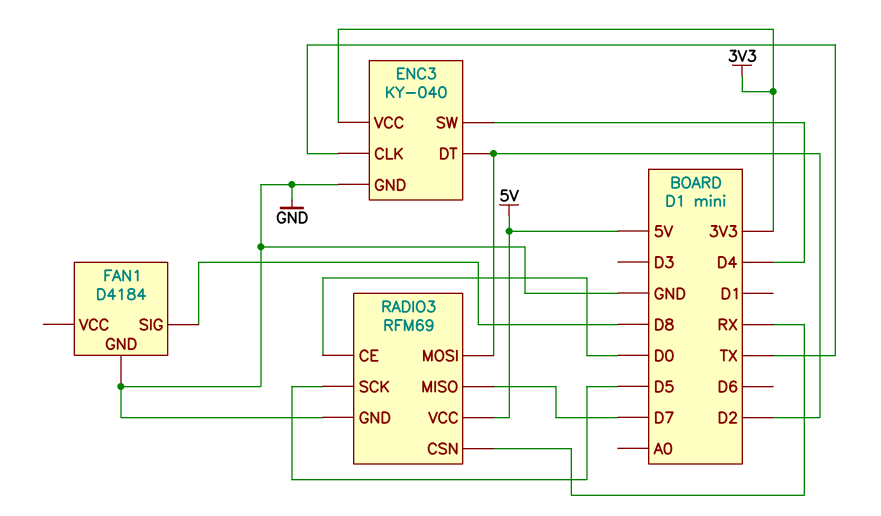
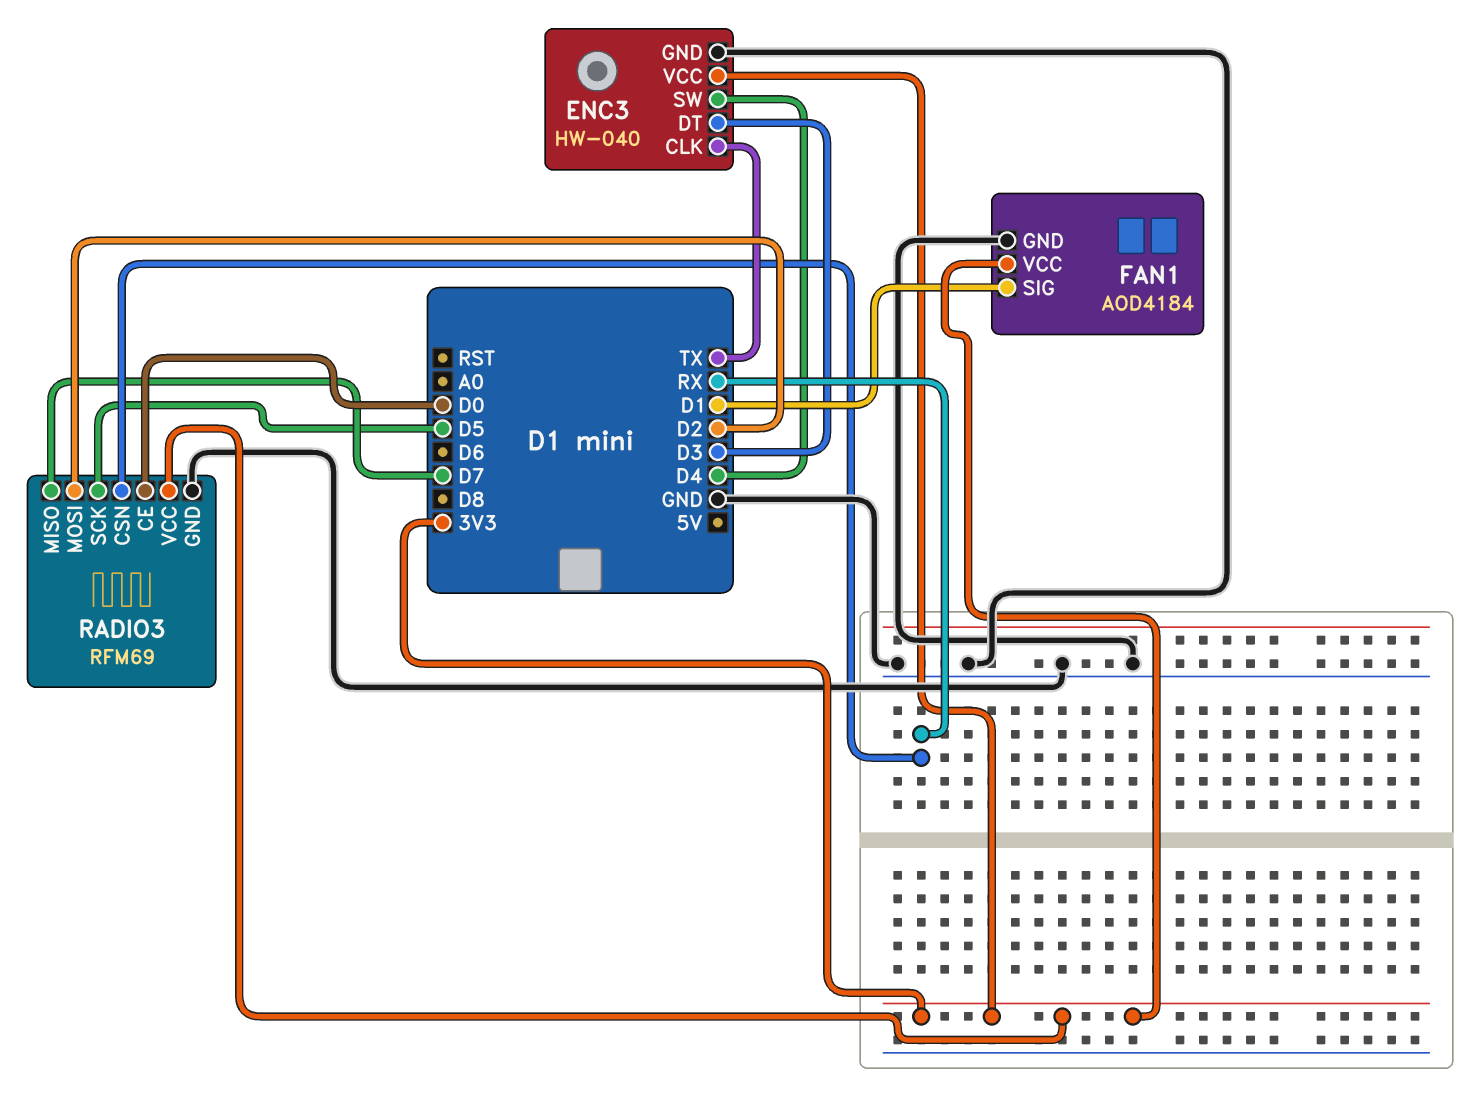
ENC3: KY-040 -> HW-040
ENC3 pin DT: D2 -> D3
FAN1: D4184 -> AOD4184
FAN1 pin SIG: D8 -> D1
FAN1 pin VCC: none -> 3V3
RADIO3 pin VCC: 5V -> 3V3

